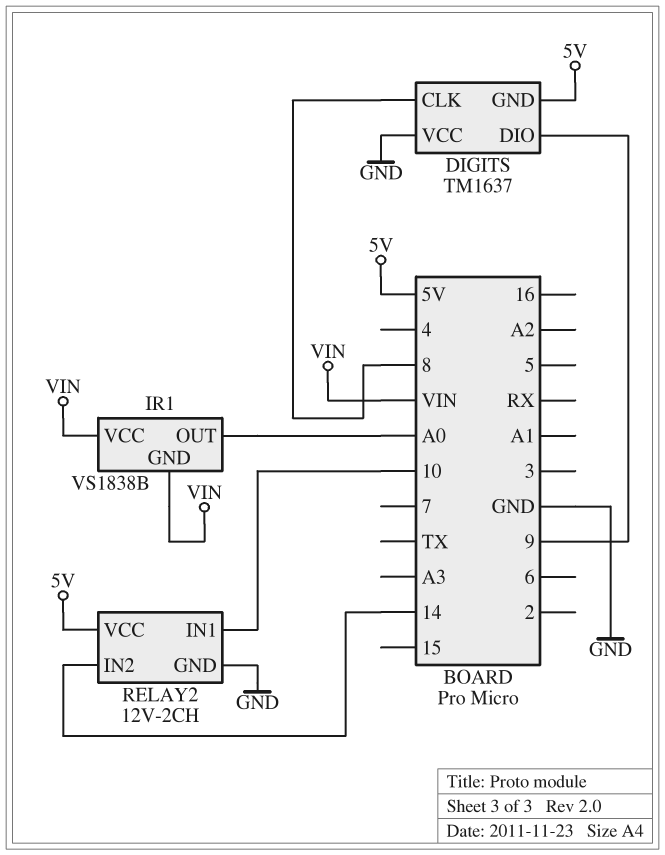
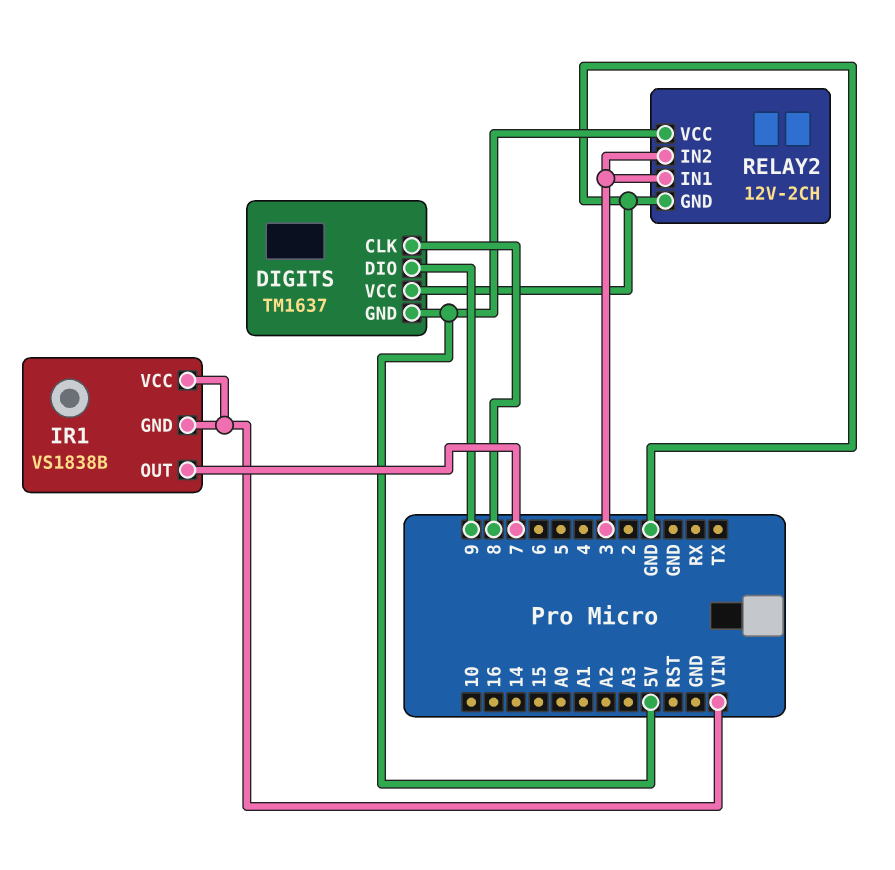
IR1 pin OUT: A0 -> 7
RELAY2 pin IN1: 10 -> 3
RELAY2 pin IN2: 14 -> 3

